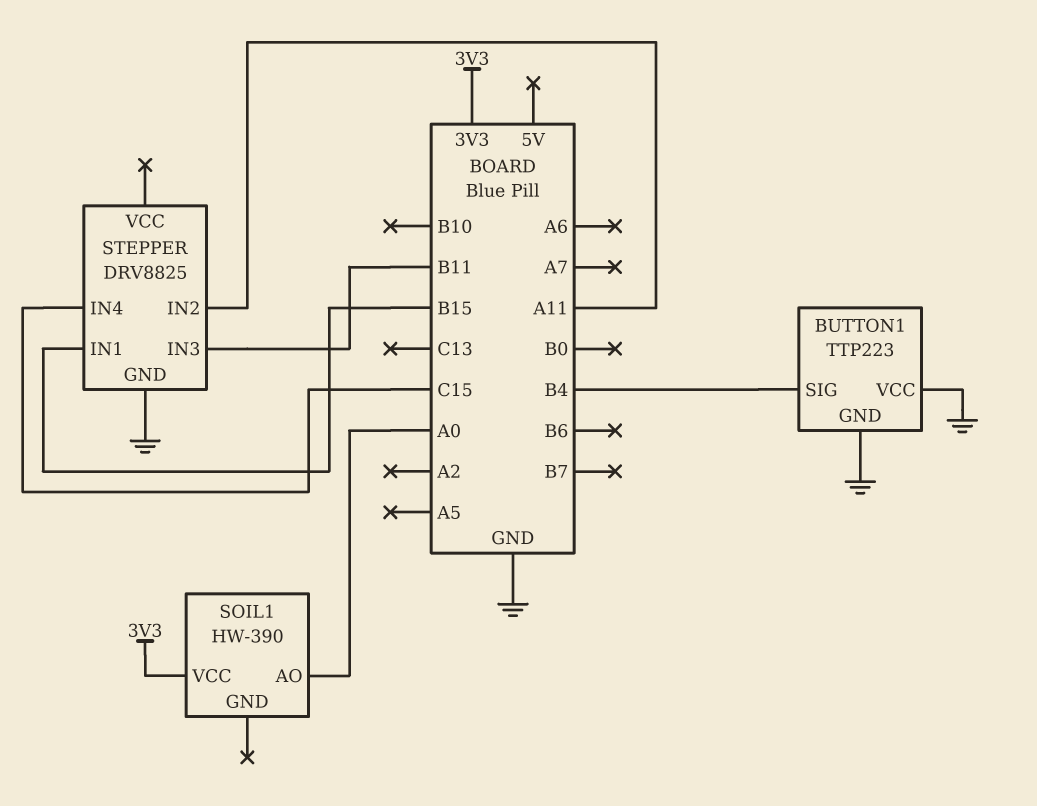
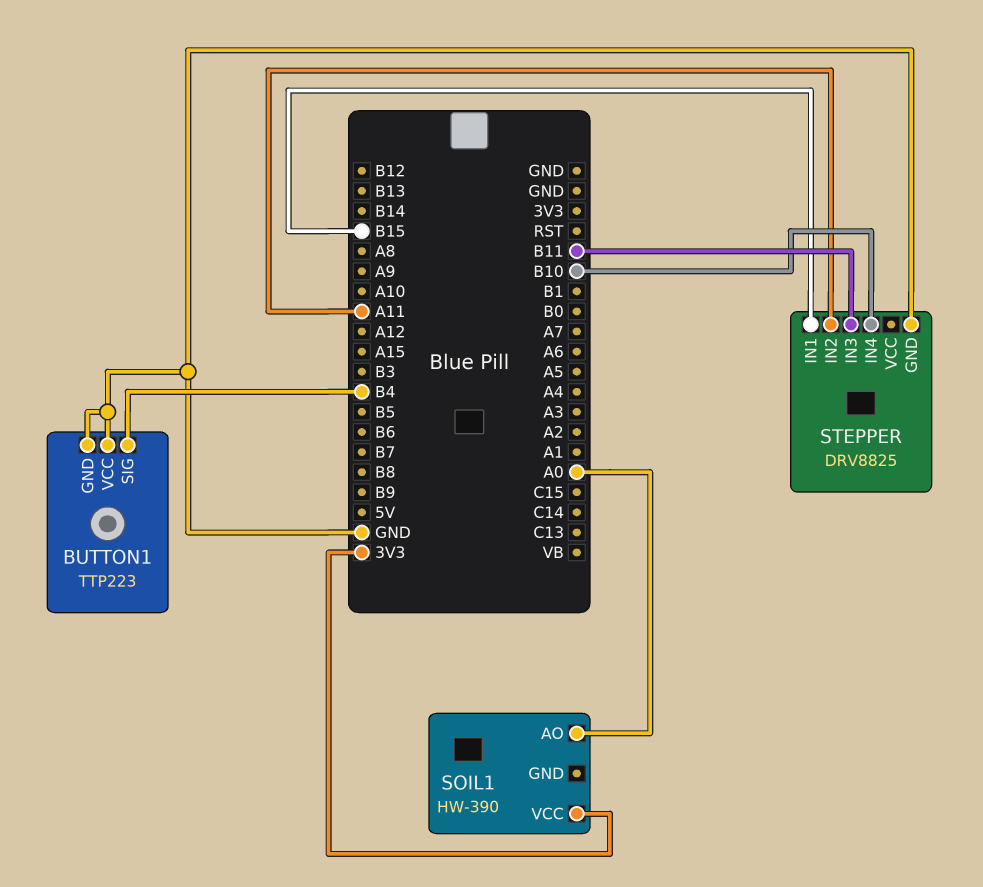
STEPPER pin IN4: C15 -> B10

